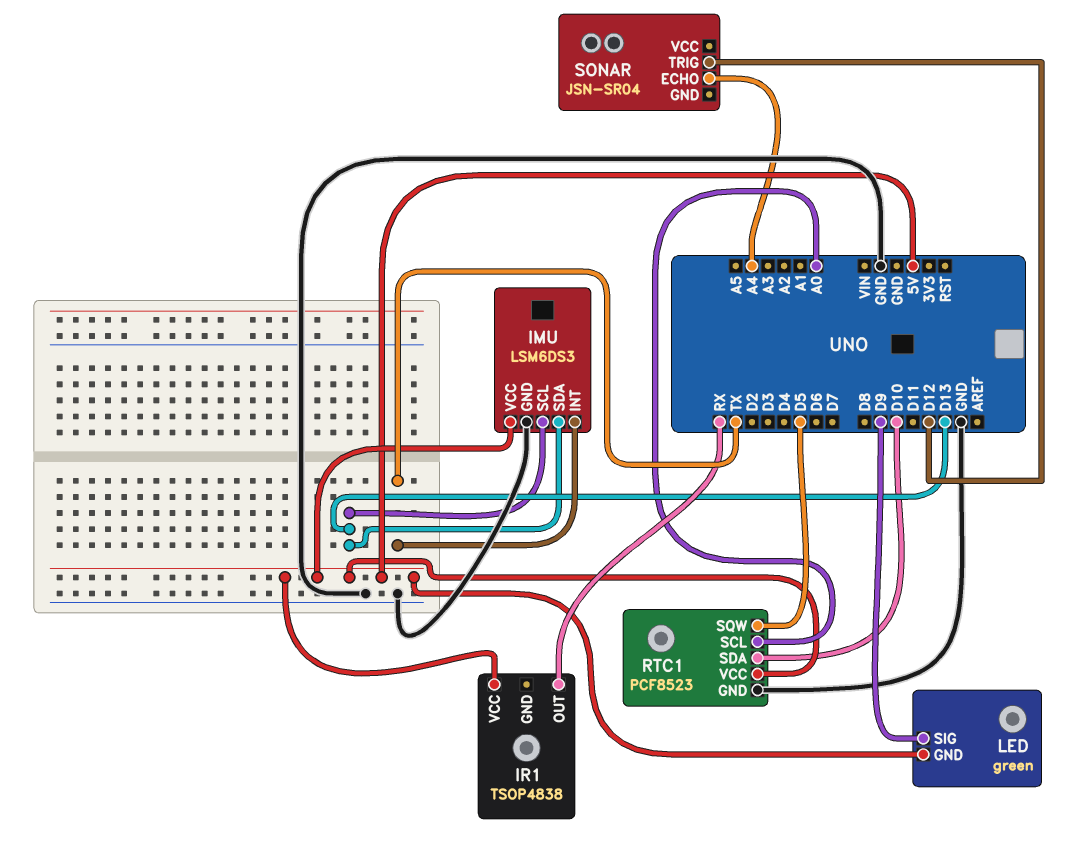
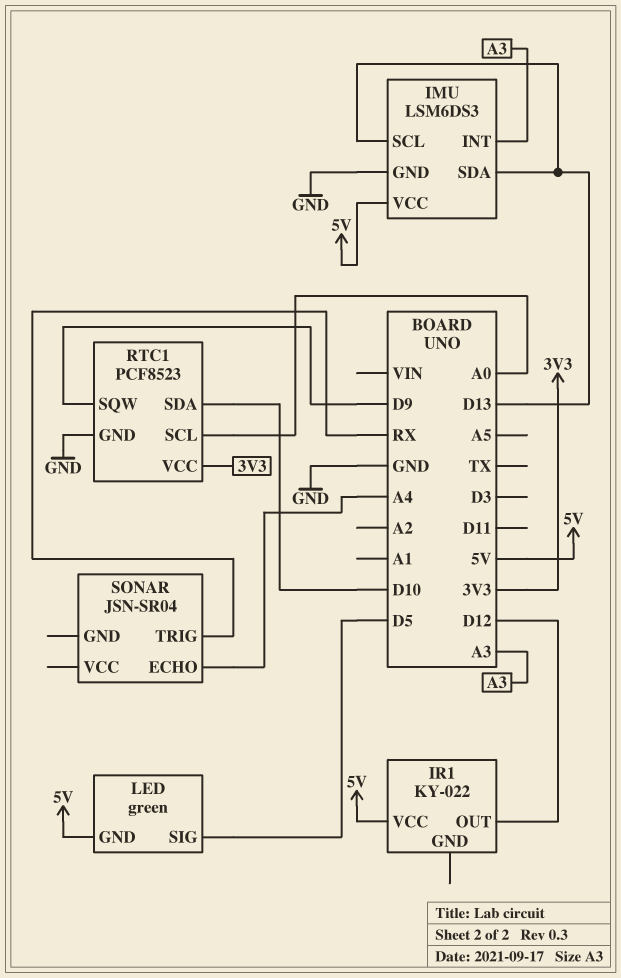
IMU pin INT: TX -> A3
IR1: TSOP4838 -> KY-022
IR1 pin OUT: RX -> D12
LED pin SIG: D9 -> D5
RTC1 pin SQW: D5 -> D9
RTC1 pin VCC: 5V -> 3V3
SONAR pin TRIG: D12 -> RX

